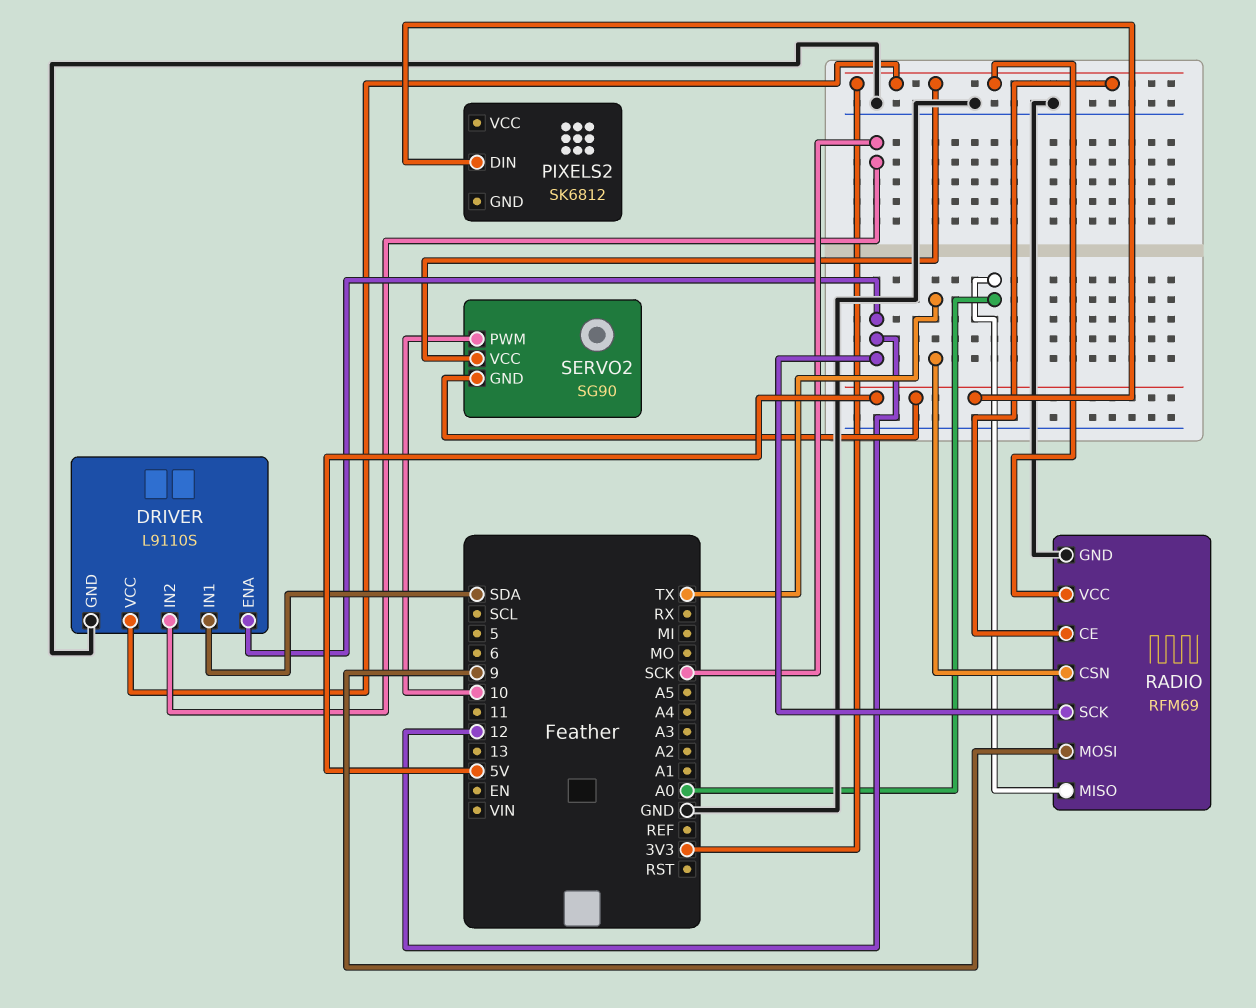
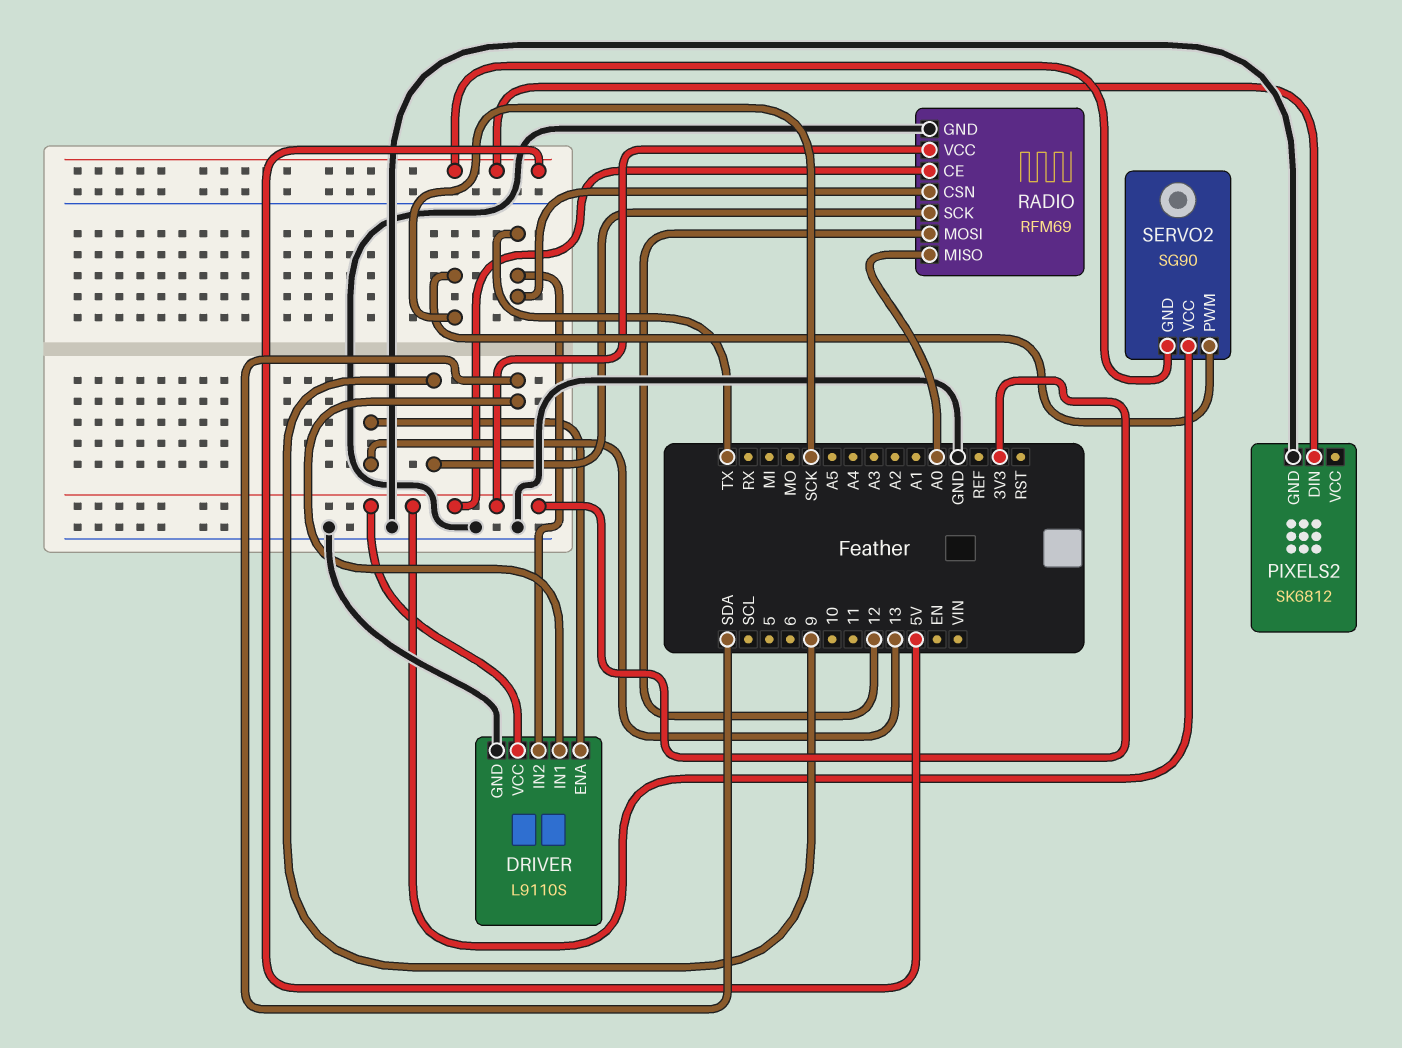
DRIVER pin ENA: 12 -> 13
DRIVER pin IN2: SCK -> TX
PIXELS2 pin GND: none -> GND
RADIO pin MOSI: 9 -> 12
RADIO pin SCK: 12 -> 9
SERVO2 pin PWM: 10 -> SCK

